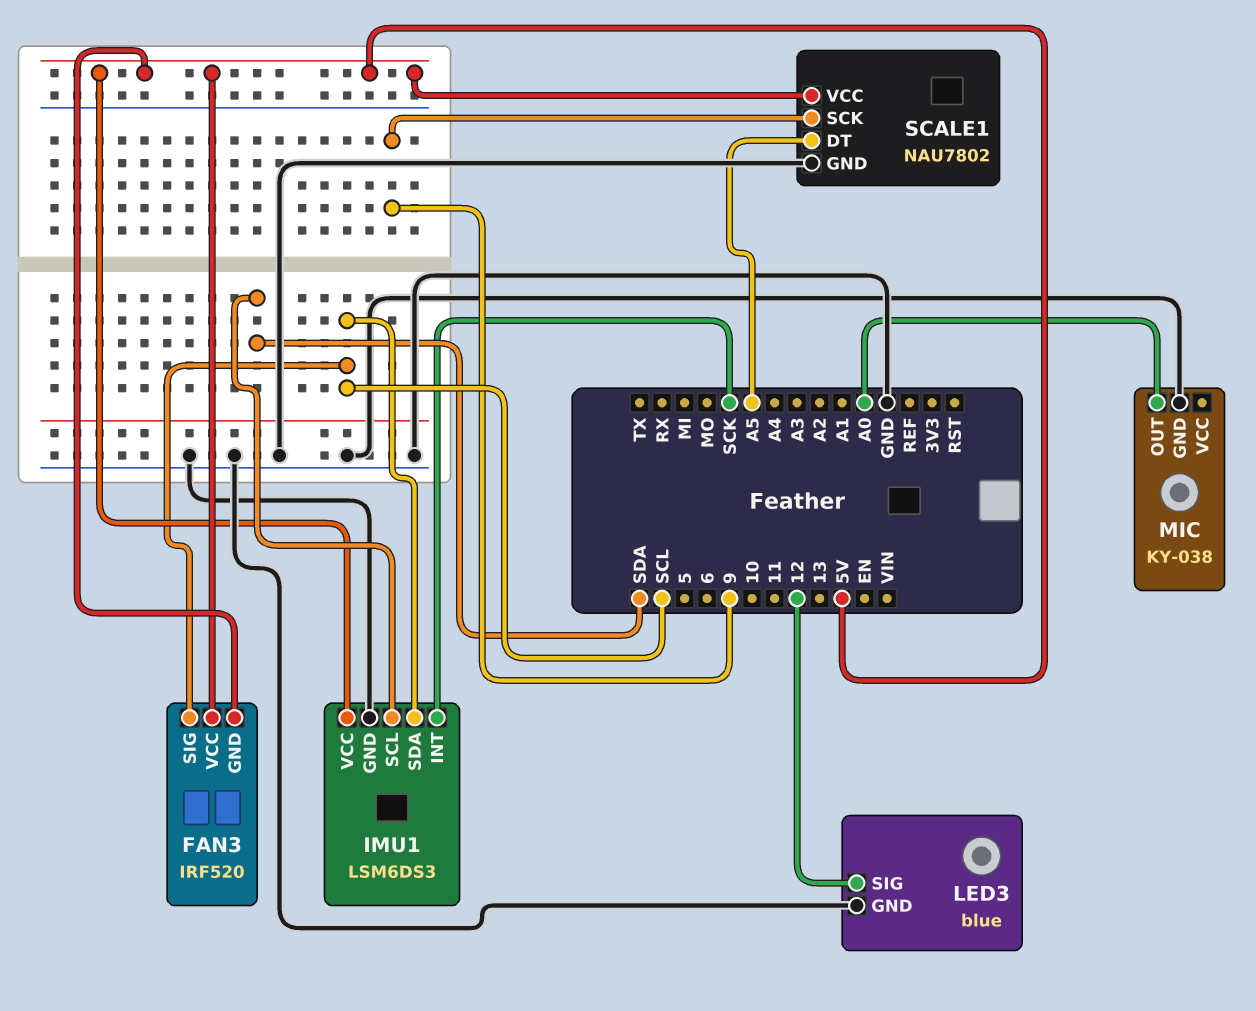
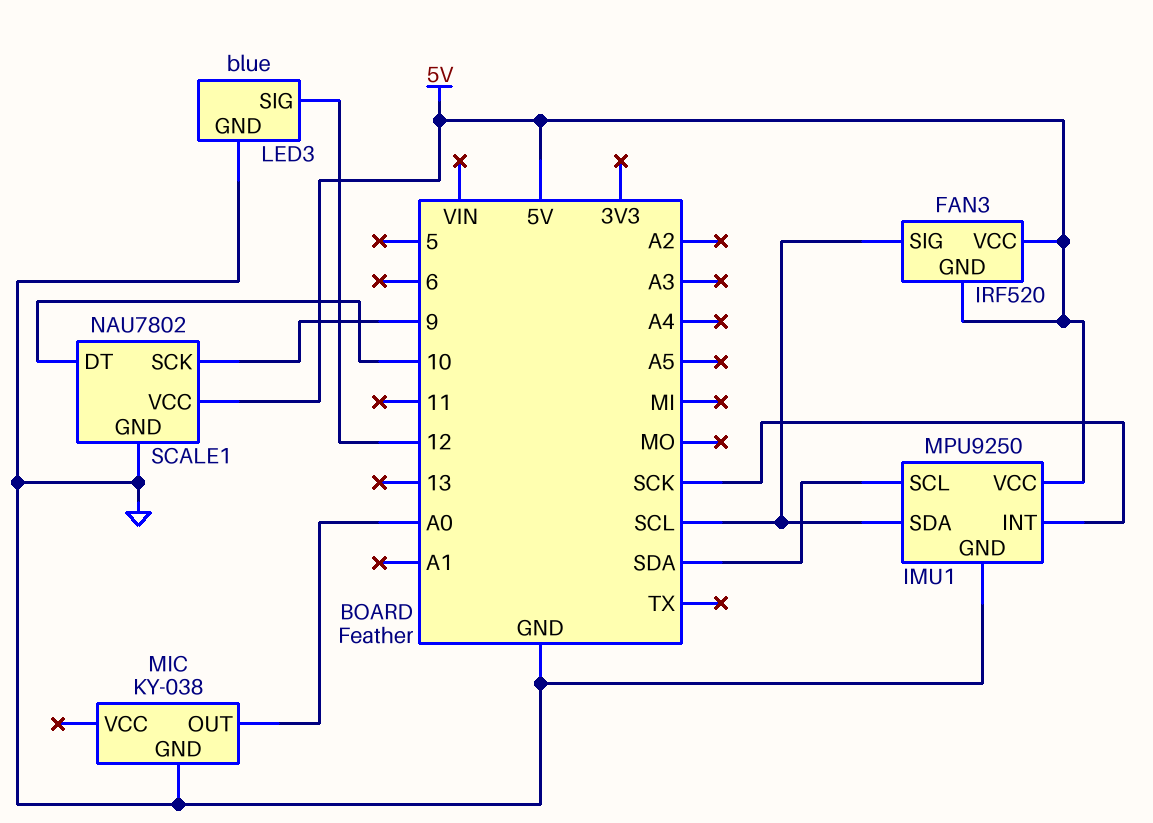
IMU1: LSM6DS3 -> MPU9250
SCALE1 pin DT: A5 -> 10

